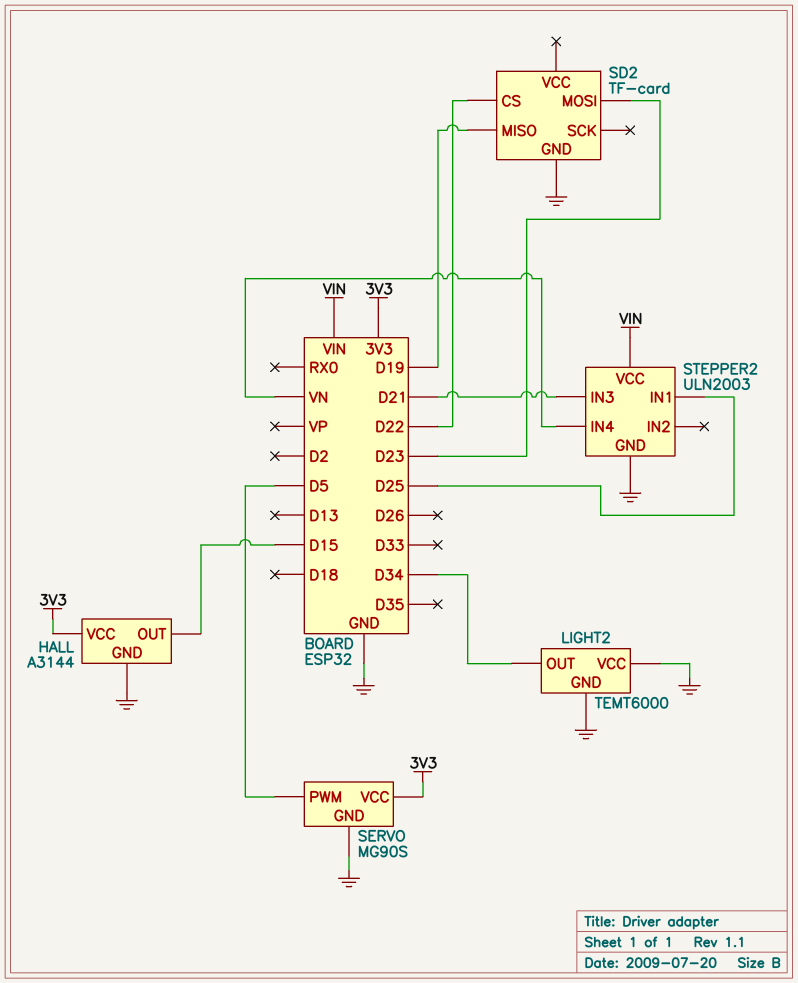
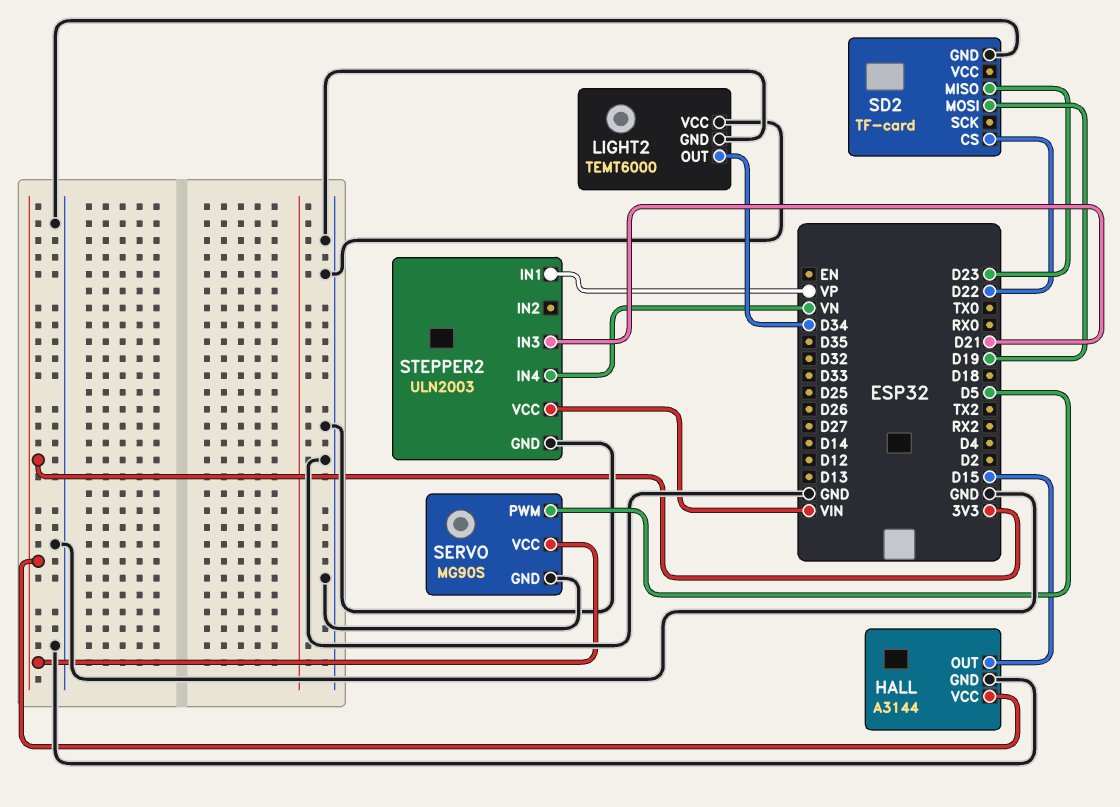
SD2 pin MISO: D19 -> D23
SD2 pin MOSI: D23 -> D19
STEPPER2 pin IN1: D25 -> VP

